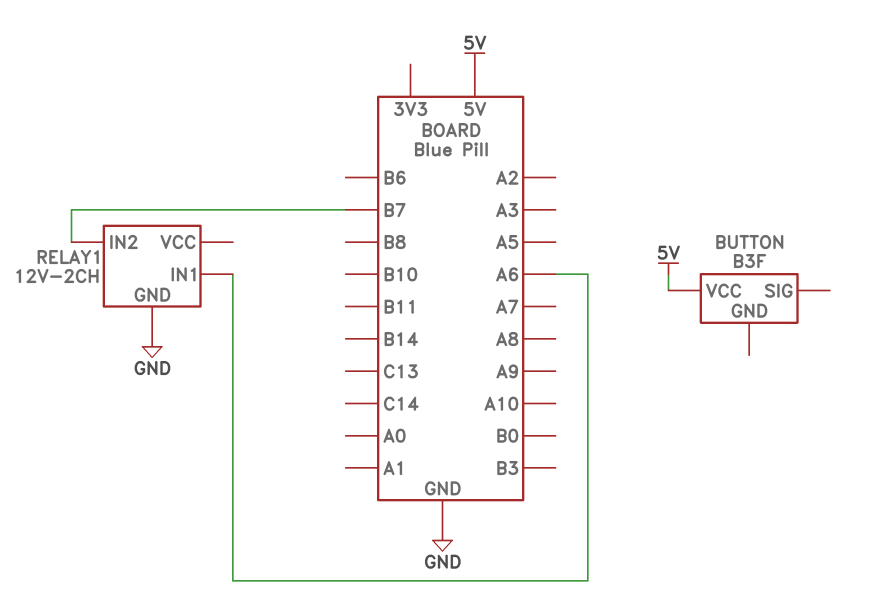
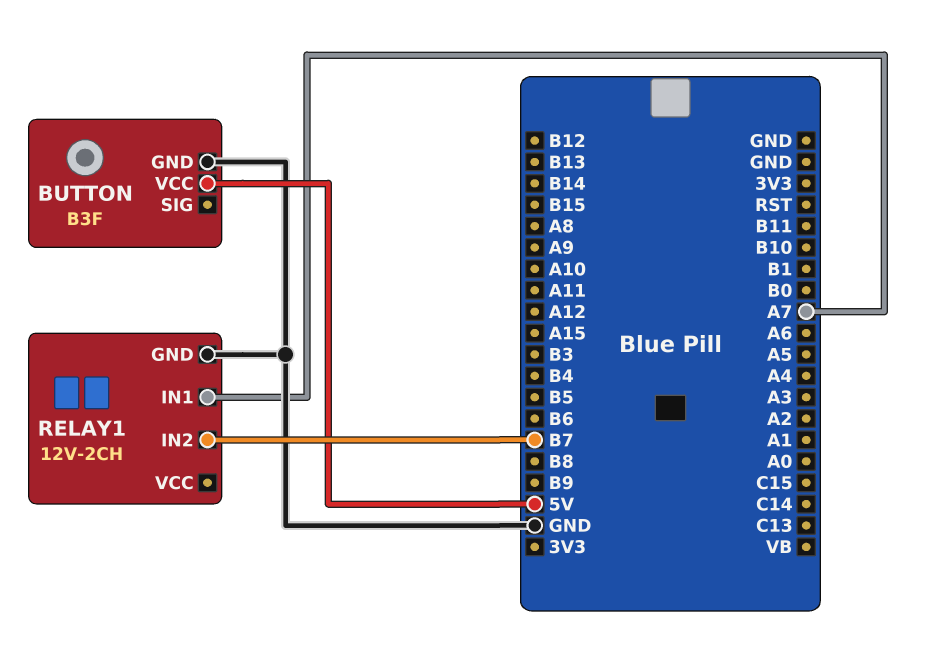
BUTTON pin GND: none -> GND
RELAY1 pin IN1: A6 -> A7

